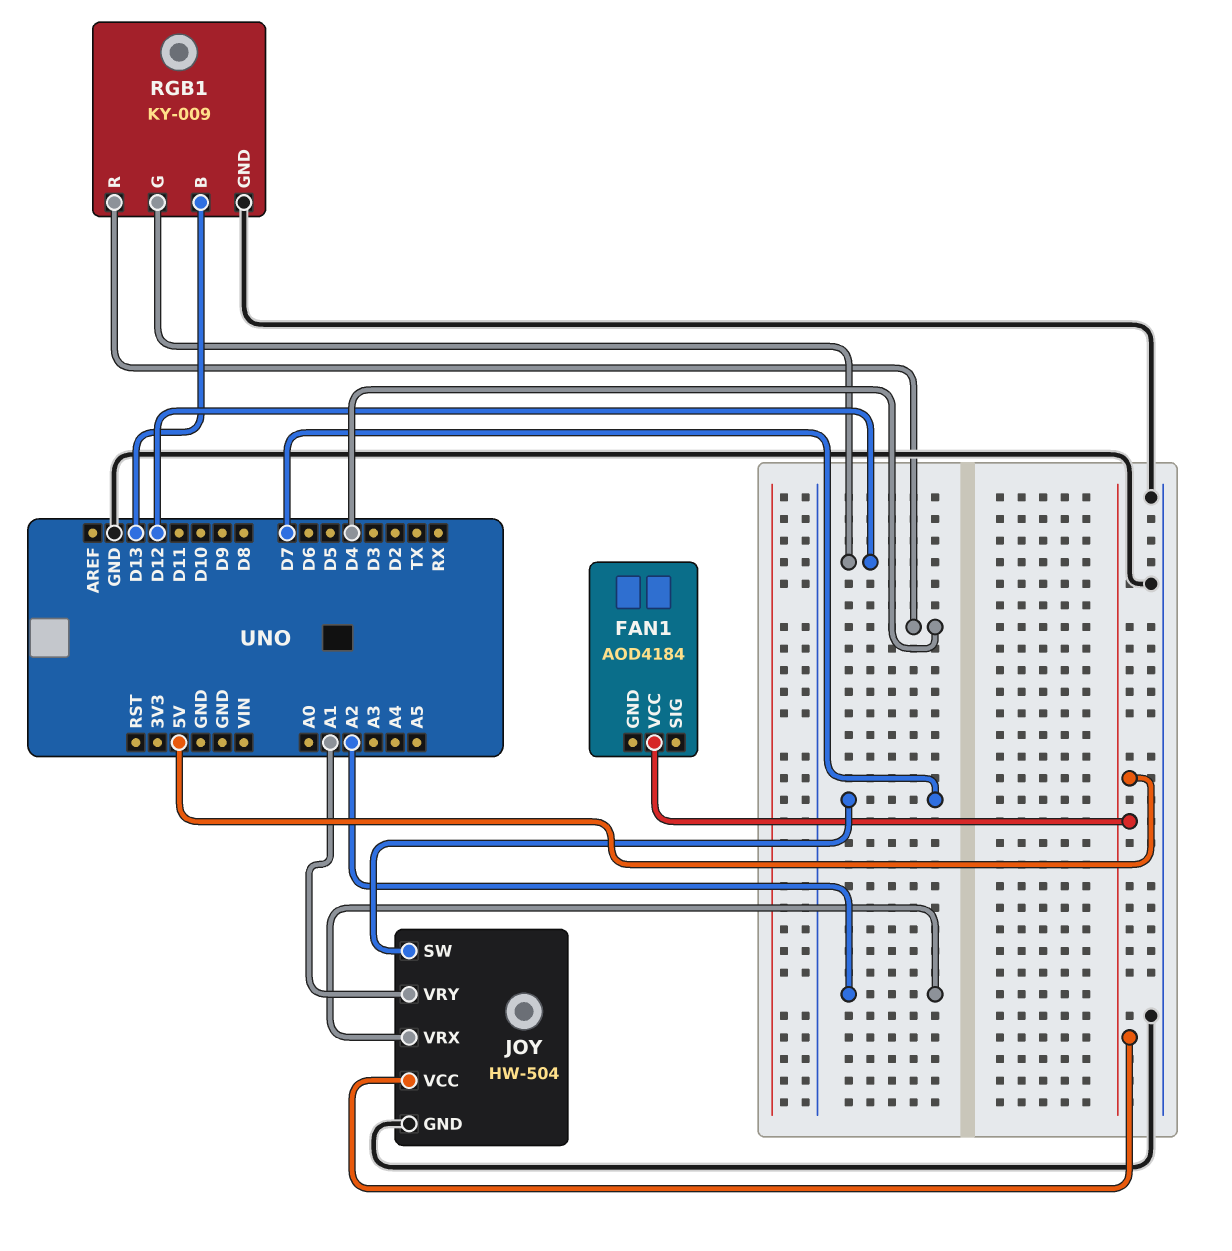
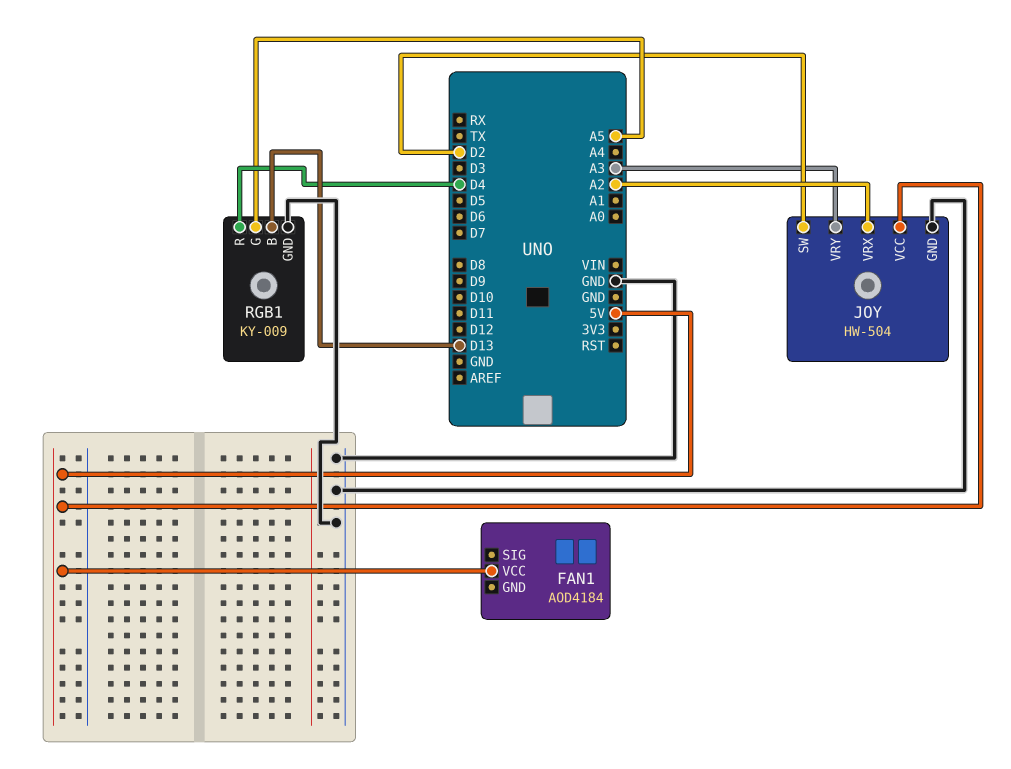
JOY pin SW: D7 -> D2
JOY pin VRY: A1 -> A3
RGB1 pin G: D12 -> A5

